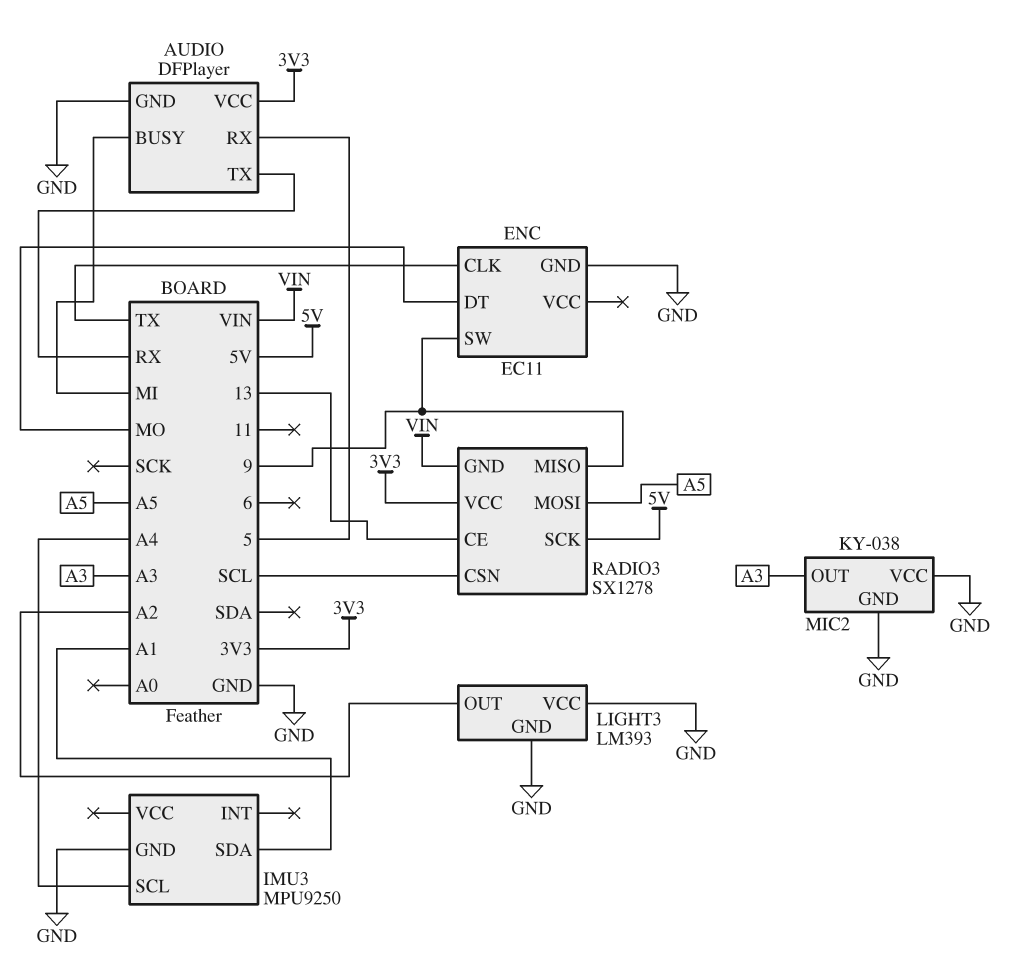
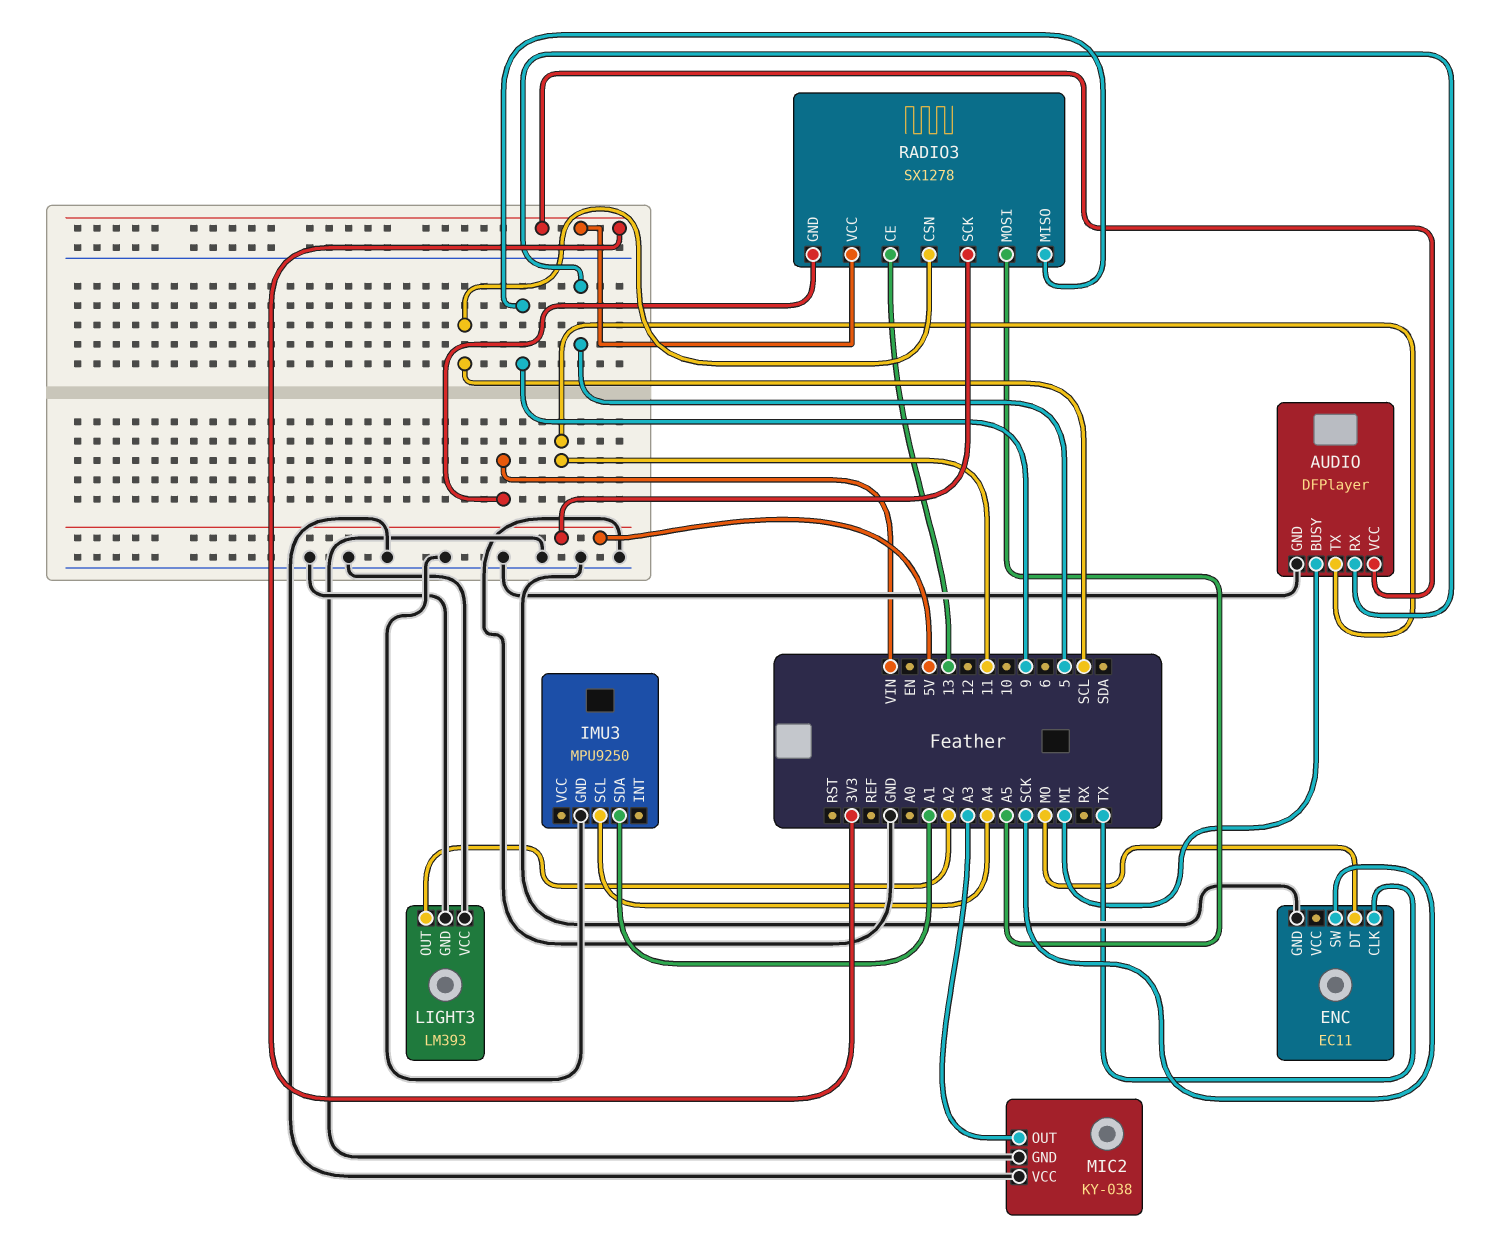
AUDIO pin TX: RX -> 11
ENC pin SW: 9 -> SCK

